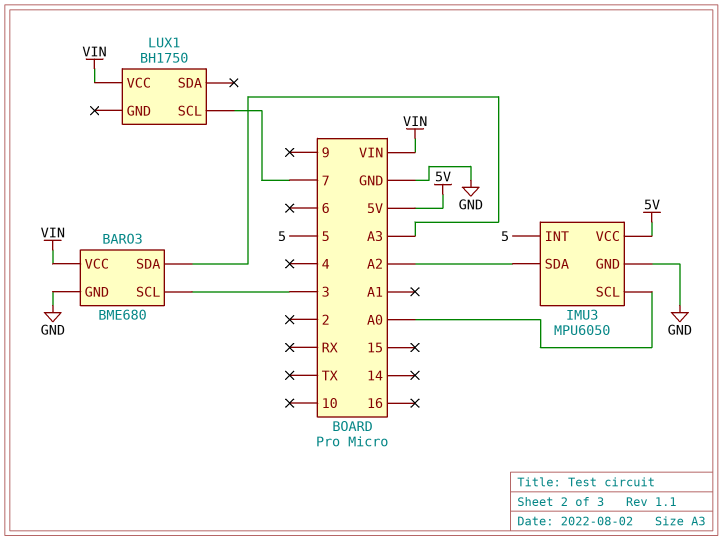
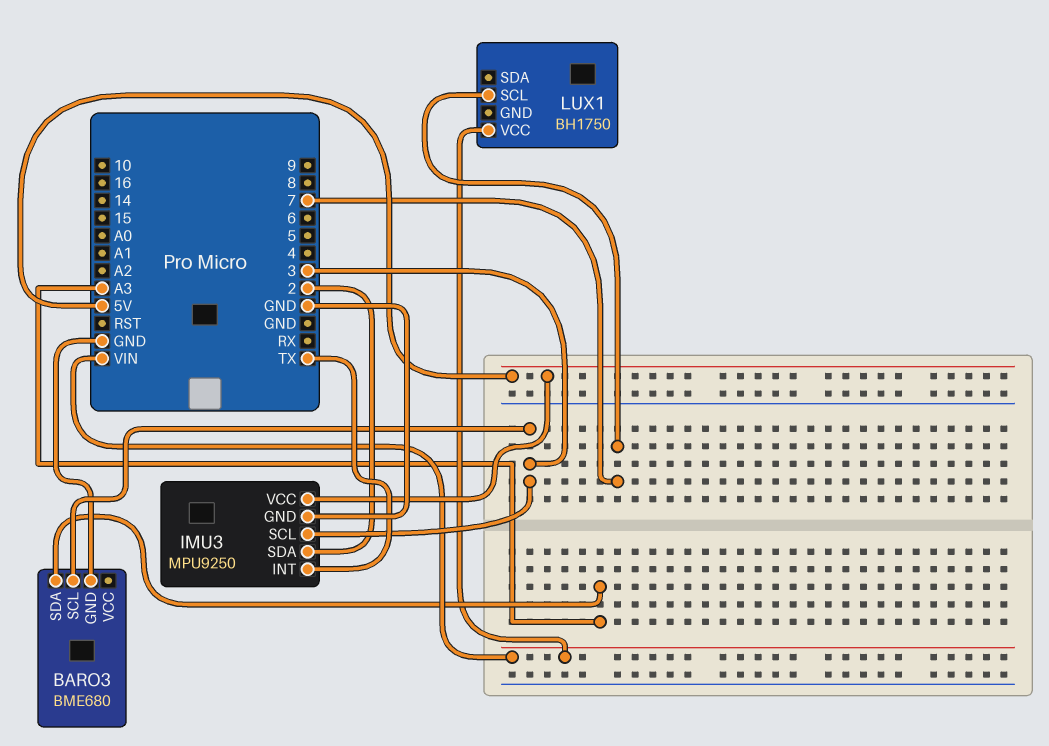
BARO3 pin VCC: VIN -> none
IMU3: MPU6050 -> MPU9250
IMU3 pin INT: 5 -> TX
IMU3 pin SCL: A0 -> 3
IMU3 pin SDA: A2 -> 2

